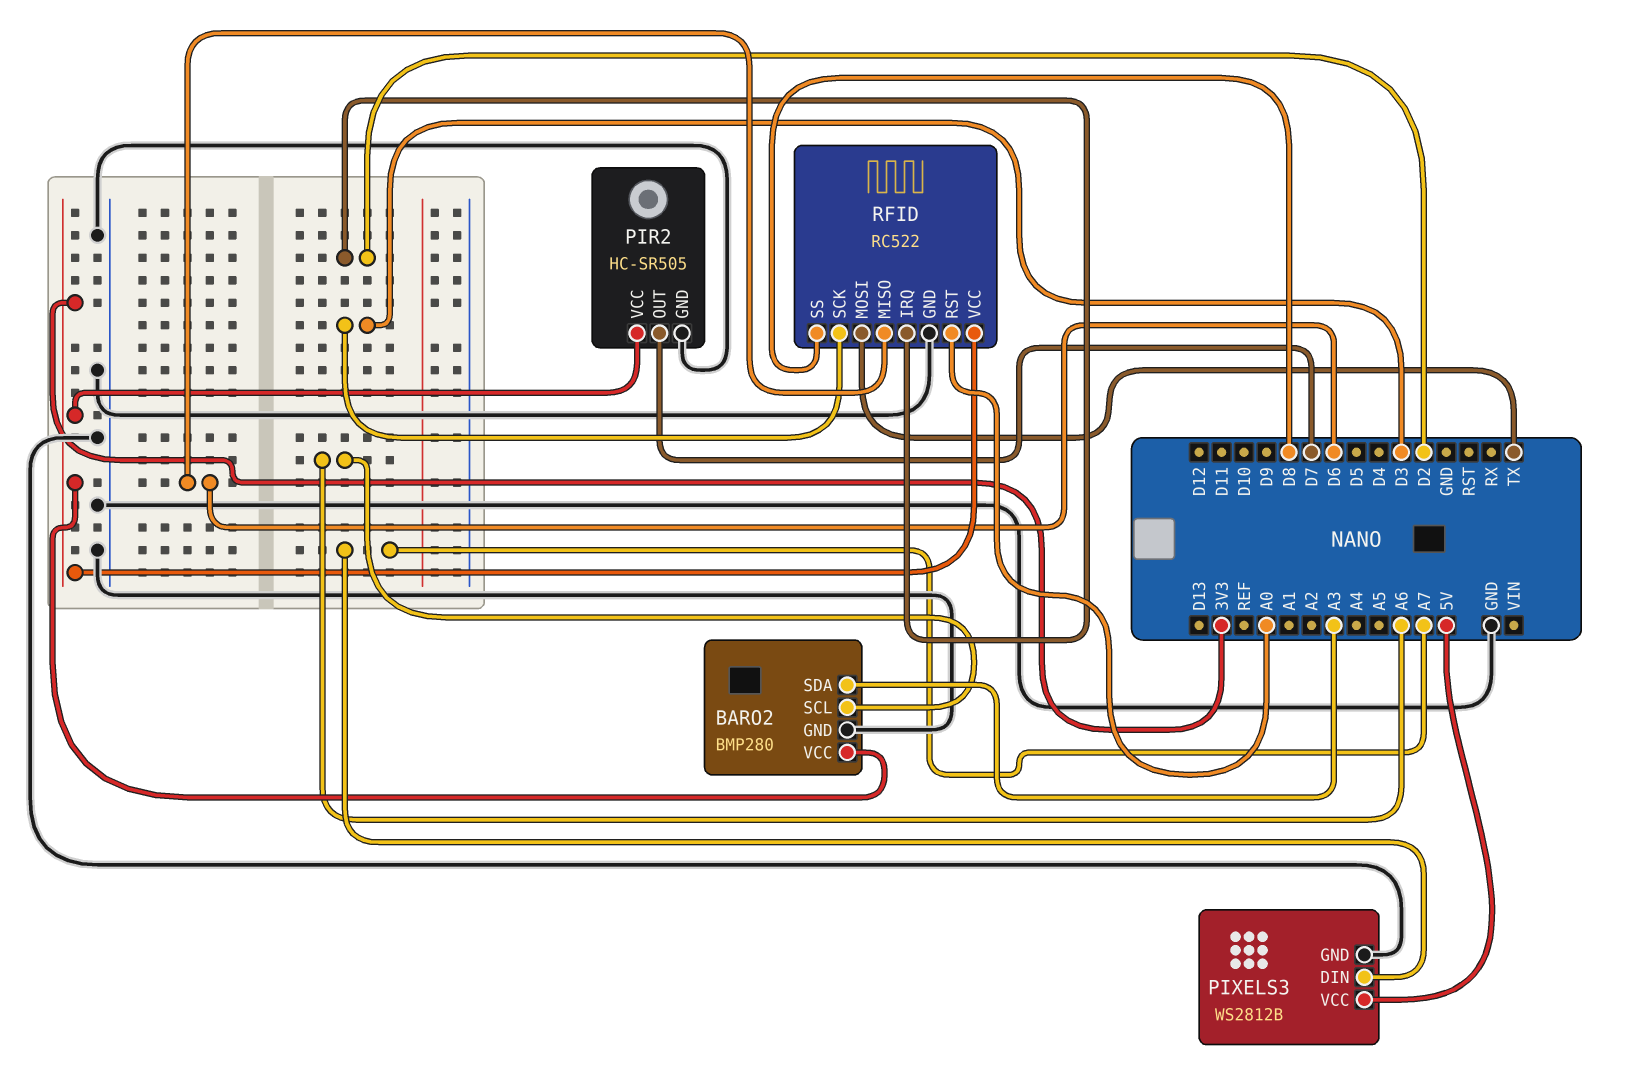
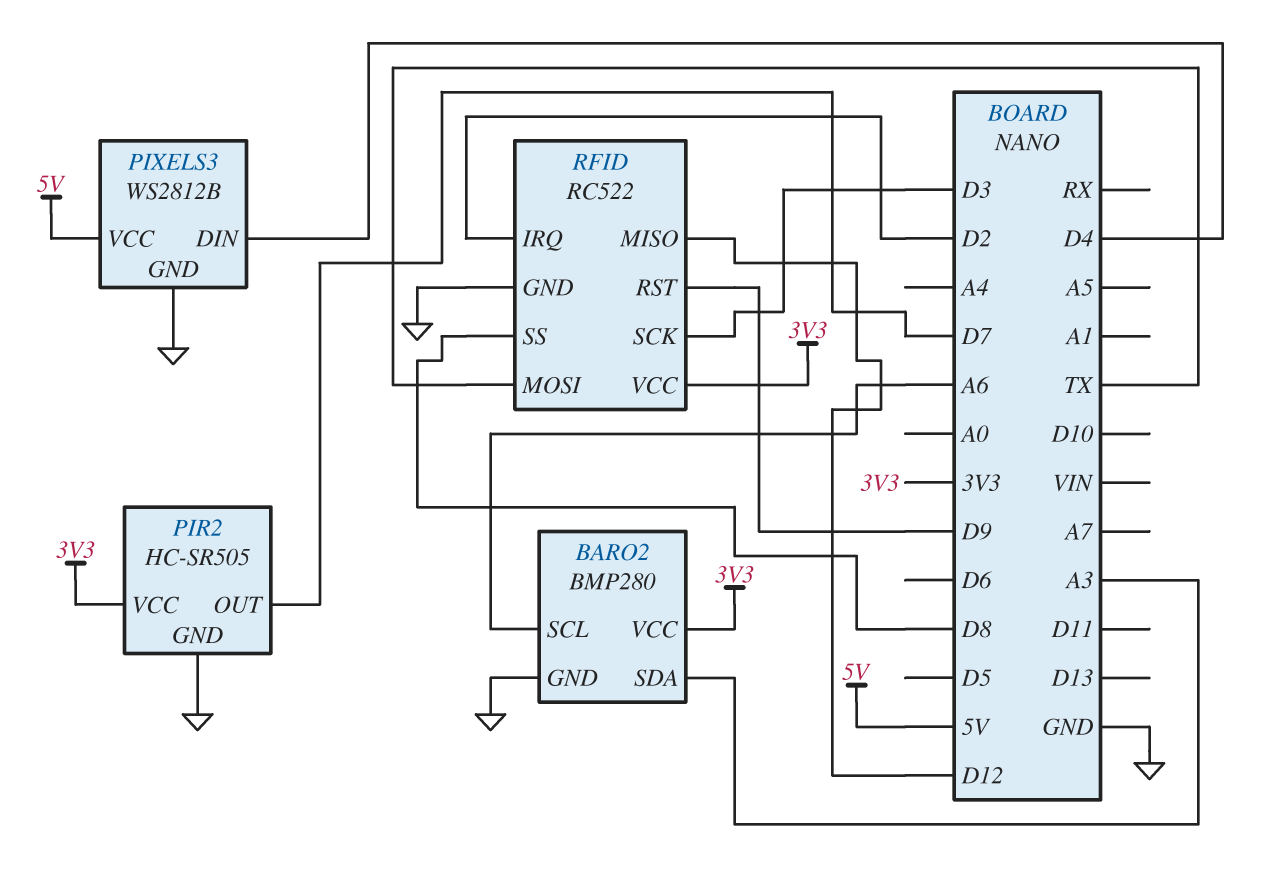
PIXELS3 pin DIN: A7 -> D4
RFID pin MISO: D6 -> D12
RFID pin RST: A0 -> D9

